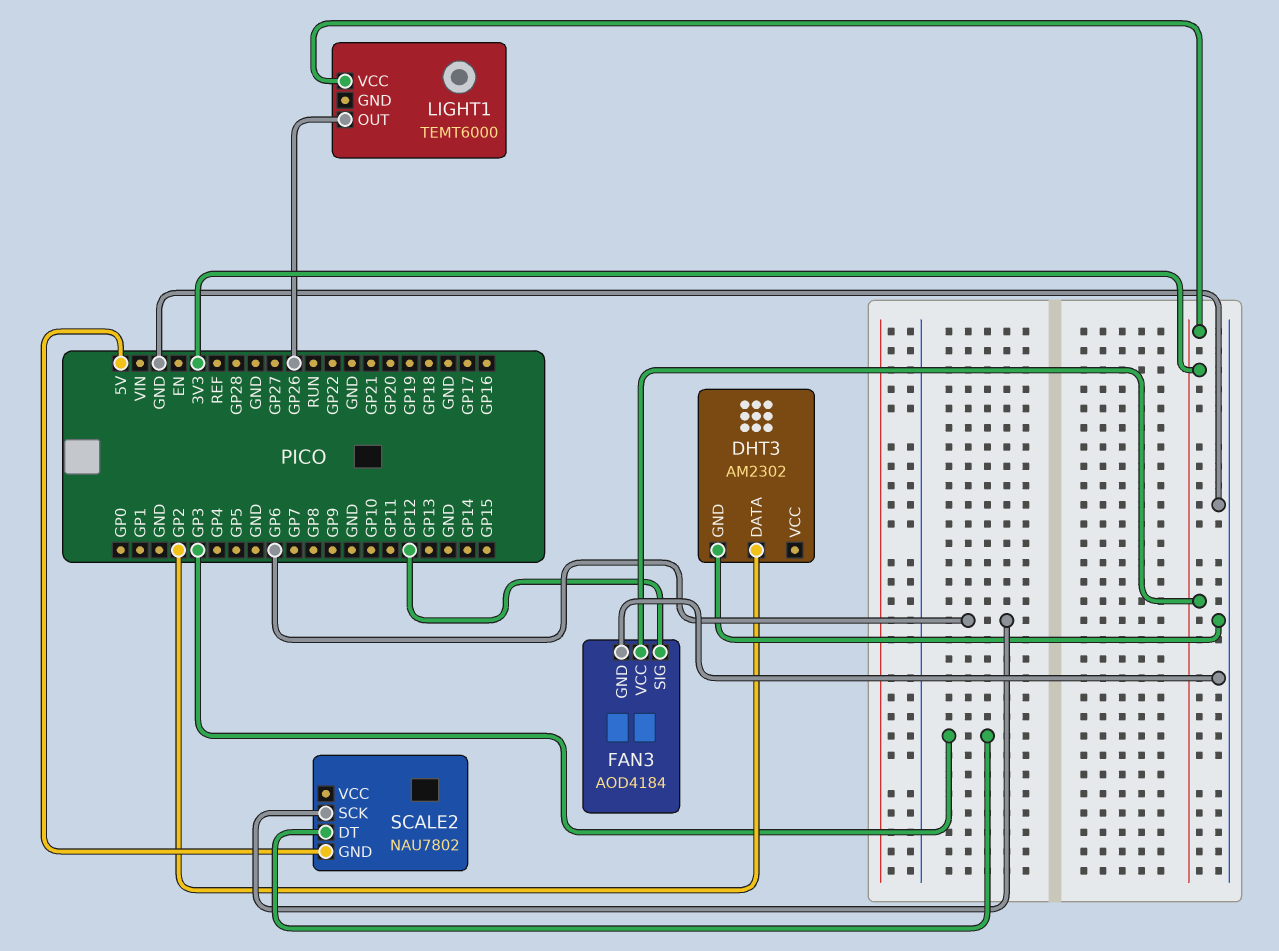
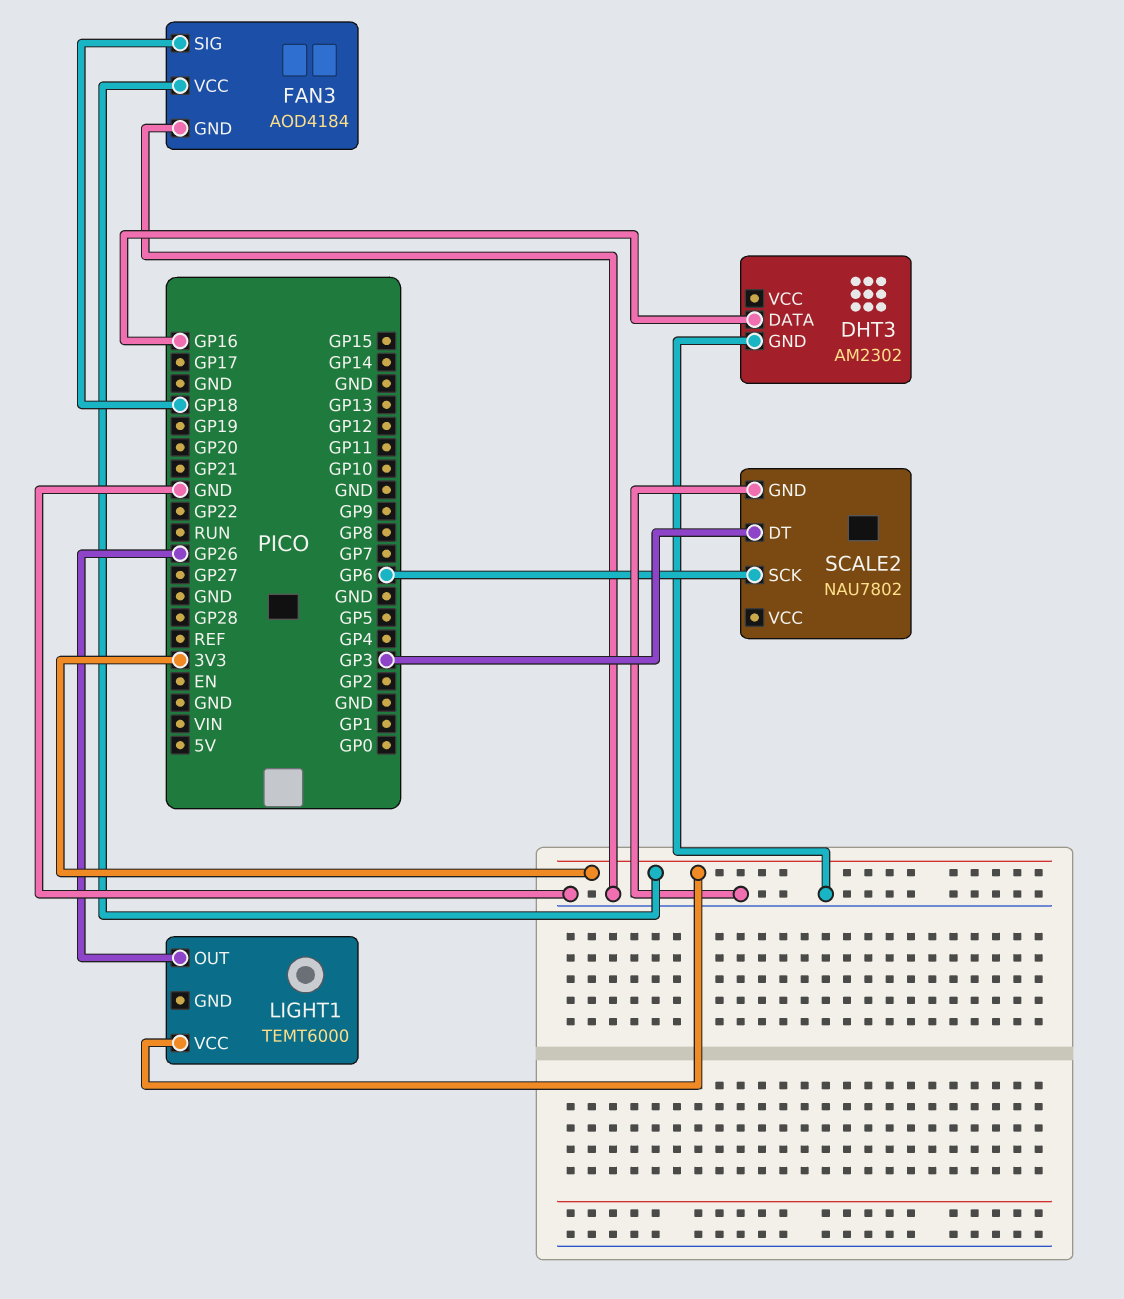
DHT3 pin DATA: GP2 -> GP16
FAN3 pin SIG: GP12 -> GP18
SCALE2 pin GND: 5V -> GND

